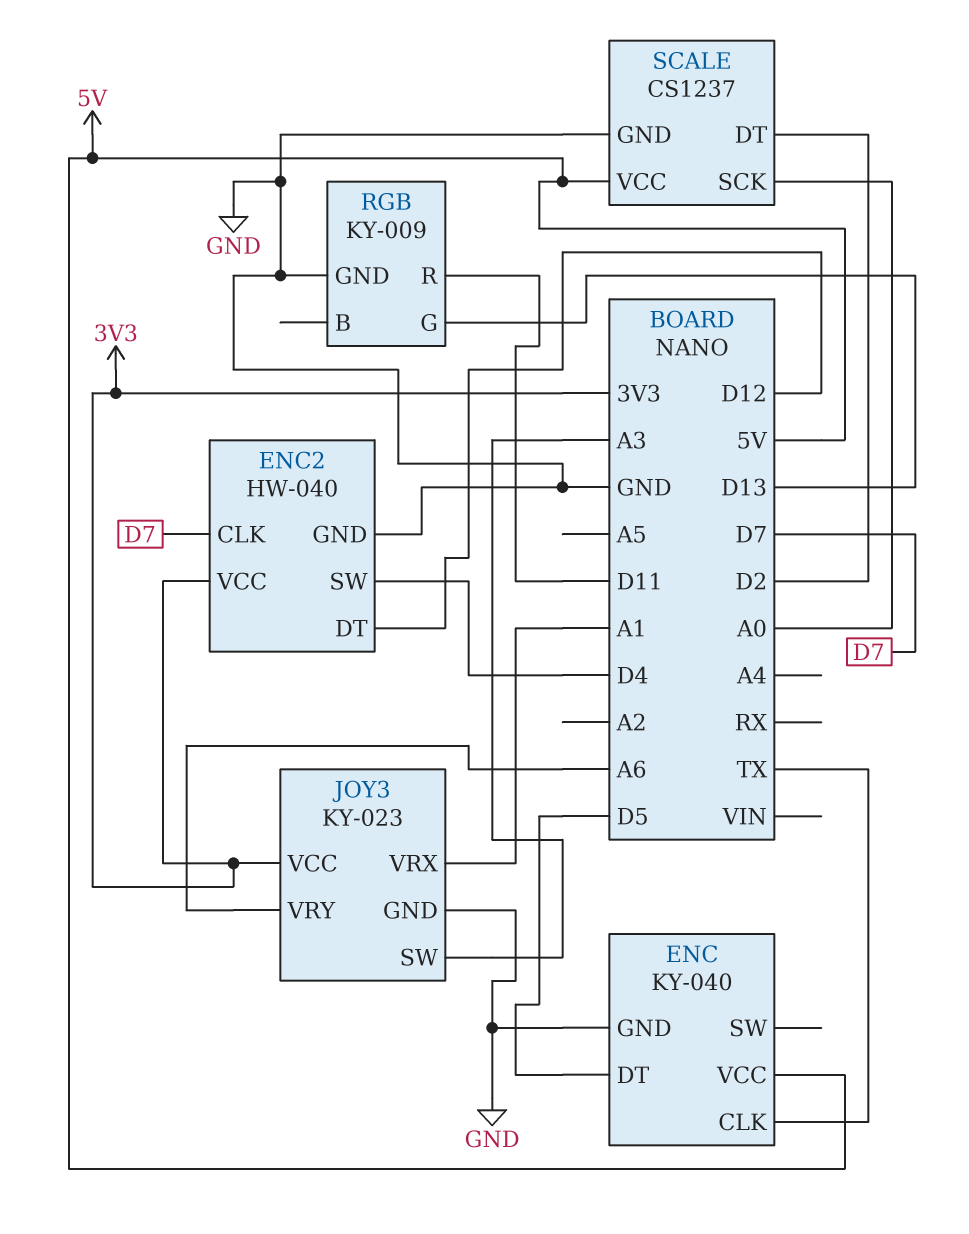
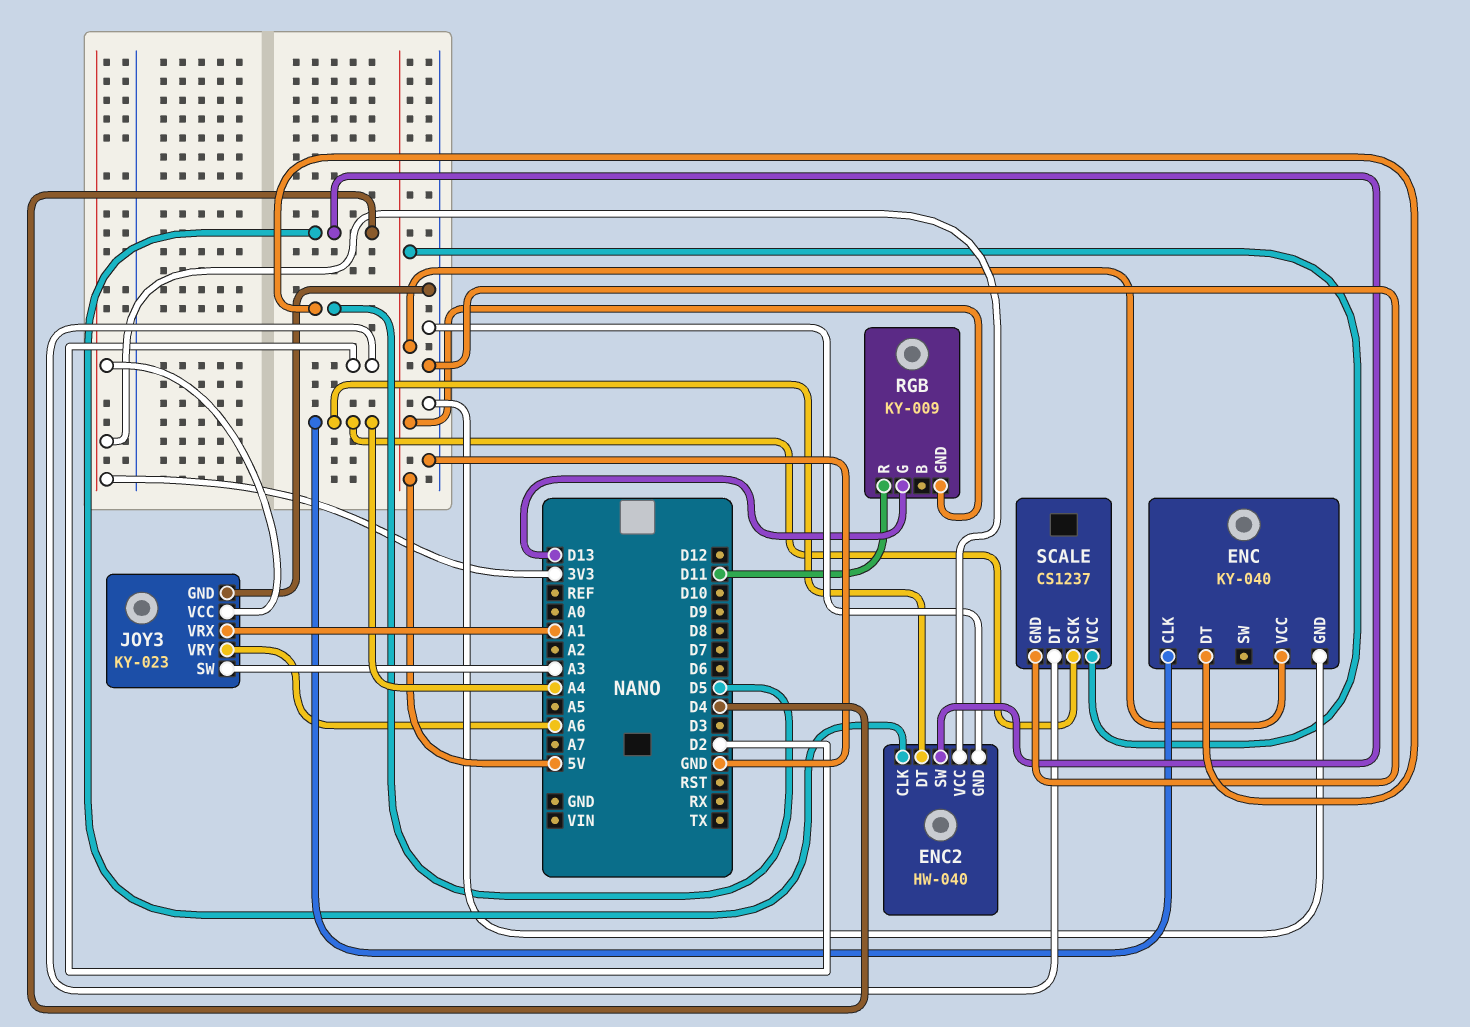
ENC pin CLK: TX -> A4
ENC2 pin CLK: D7 -> D4
ENC2 pin DT: D12 -> A4
RGB pin GND: GND -> 5V
SCALE pin SCK: A0 -> A4

